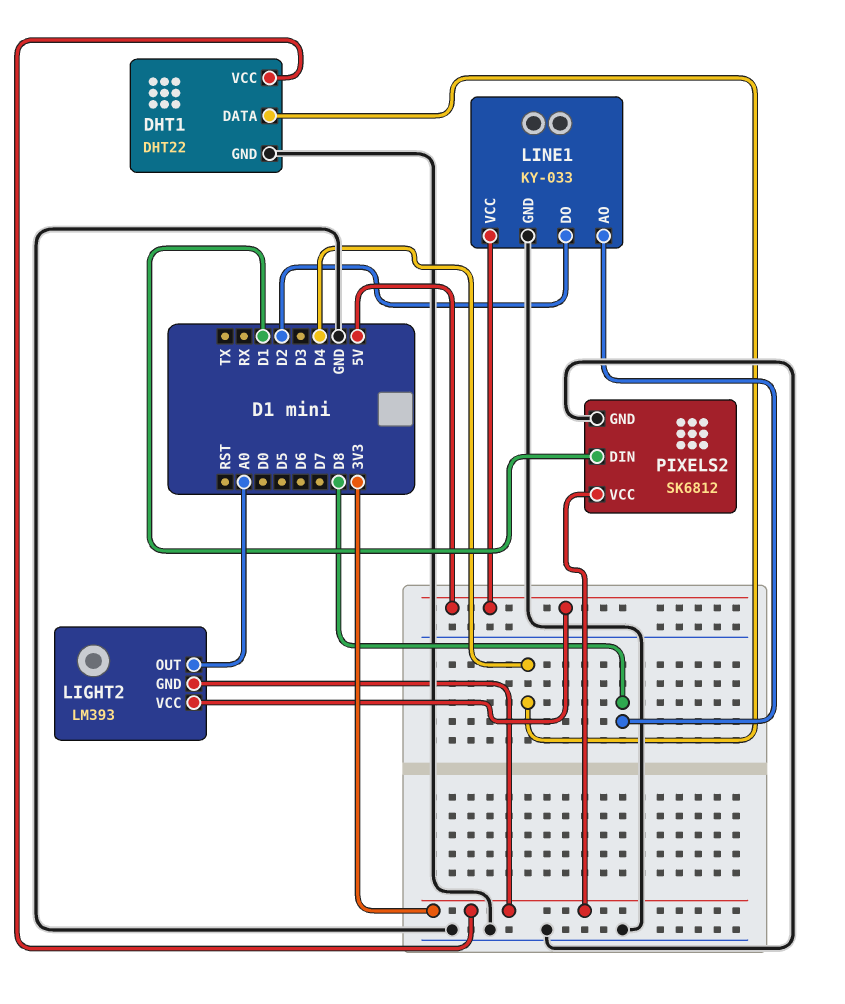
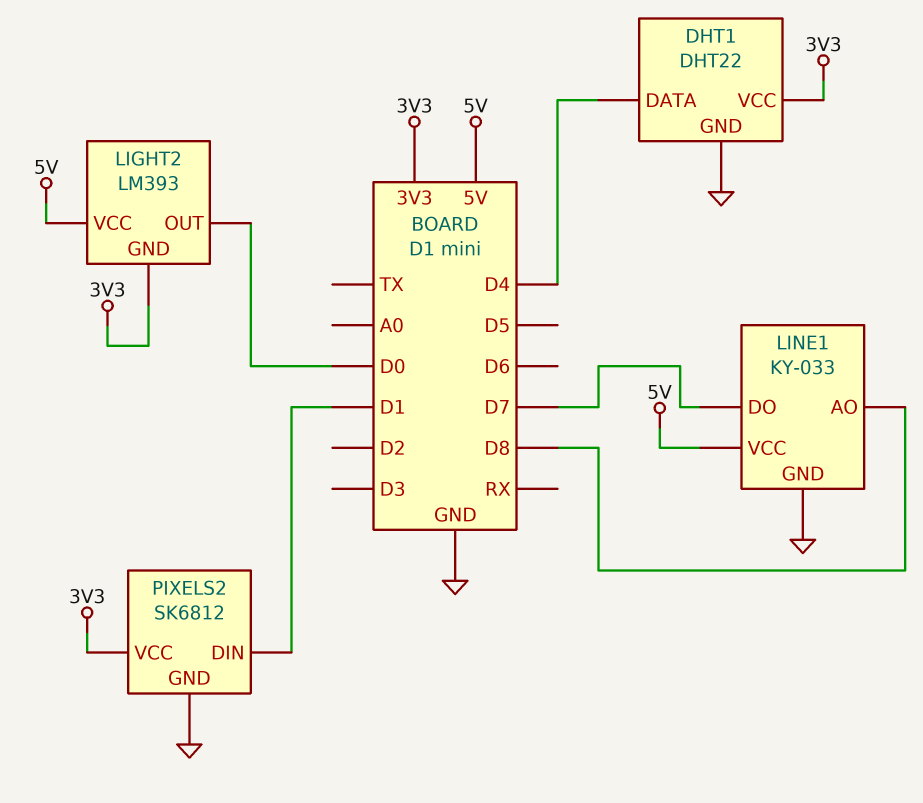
LIGHT2 pin OUT: A0 -> D0
LINE1 pin DO: D2 -> D7

